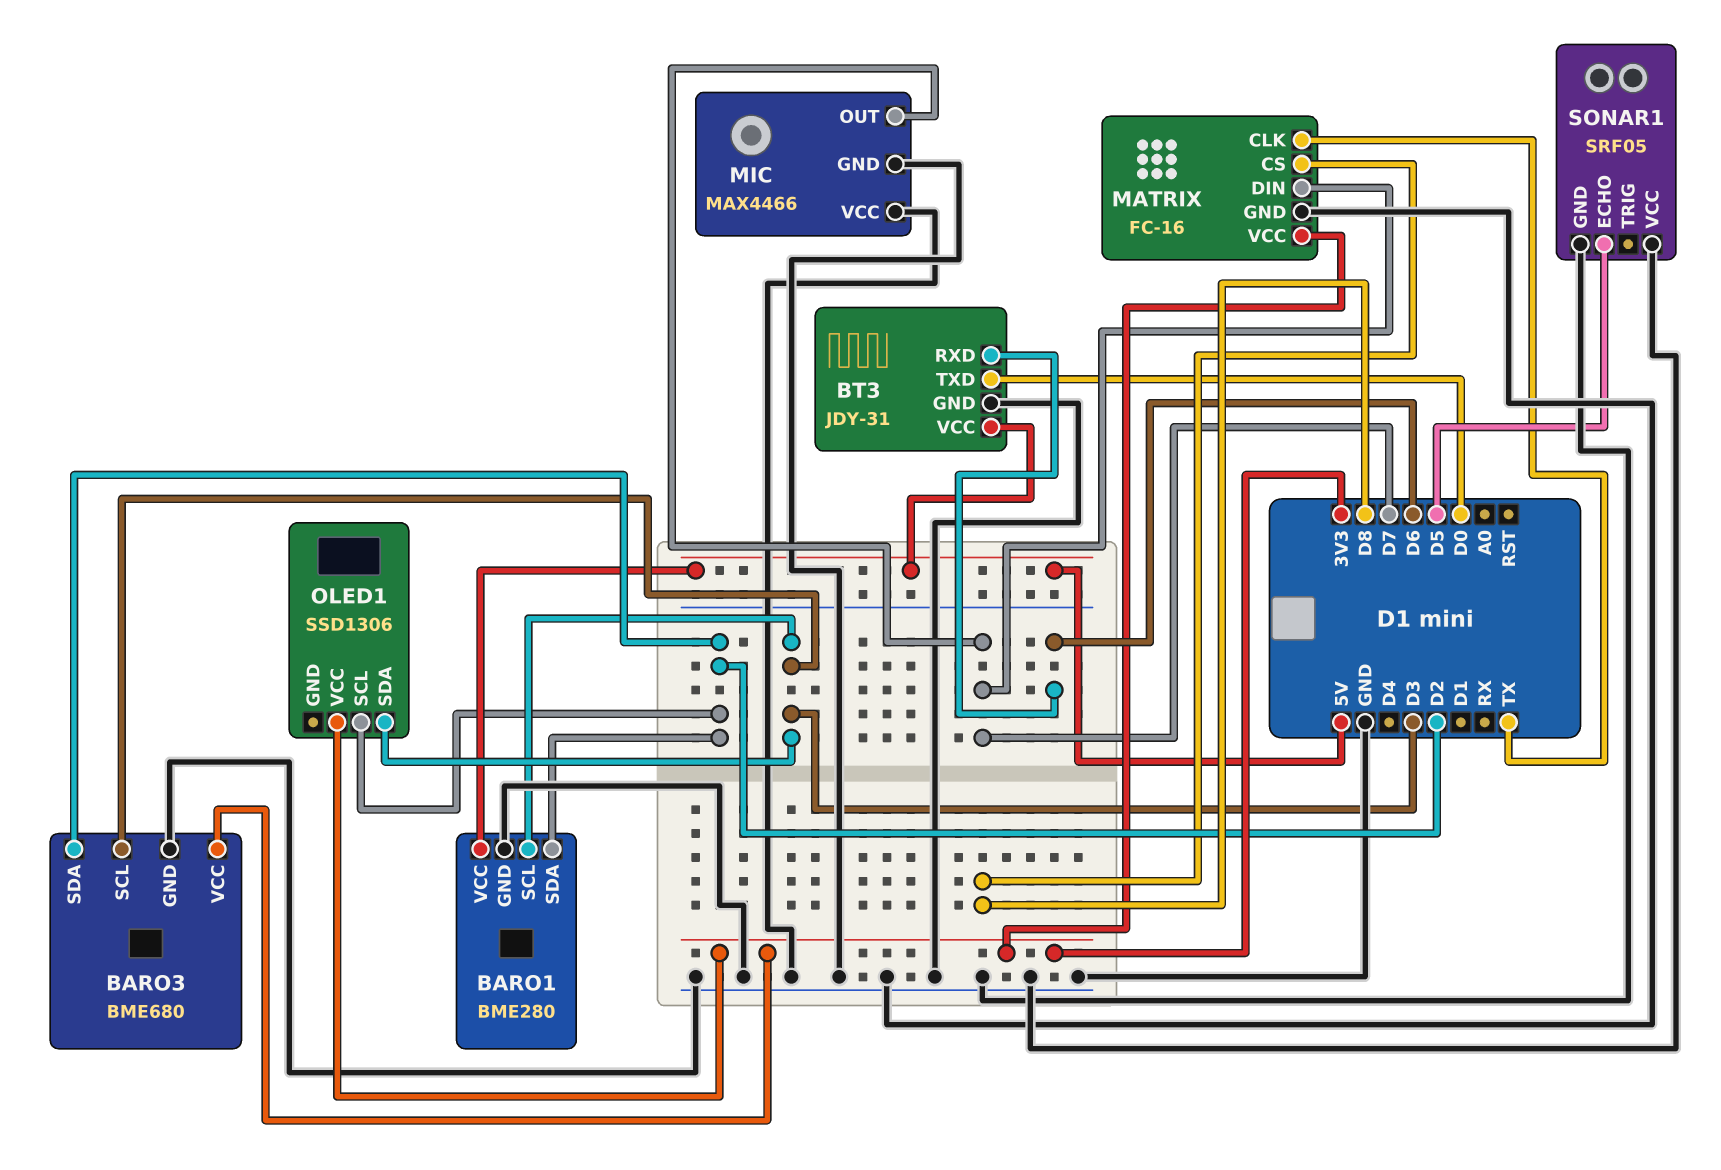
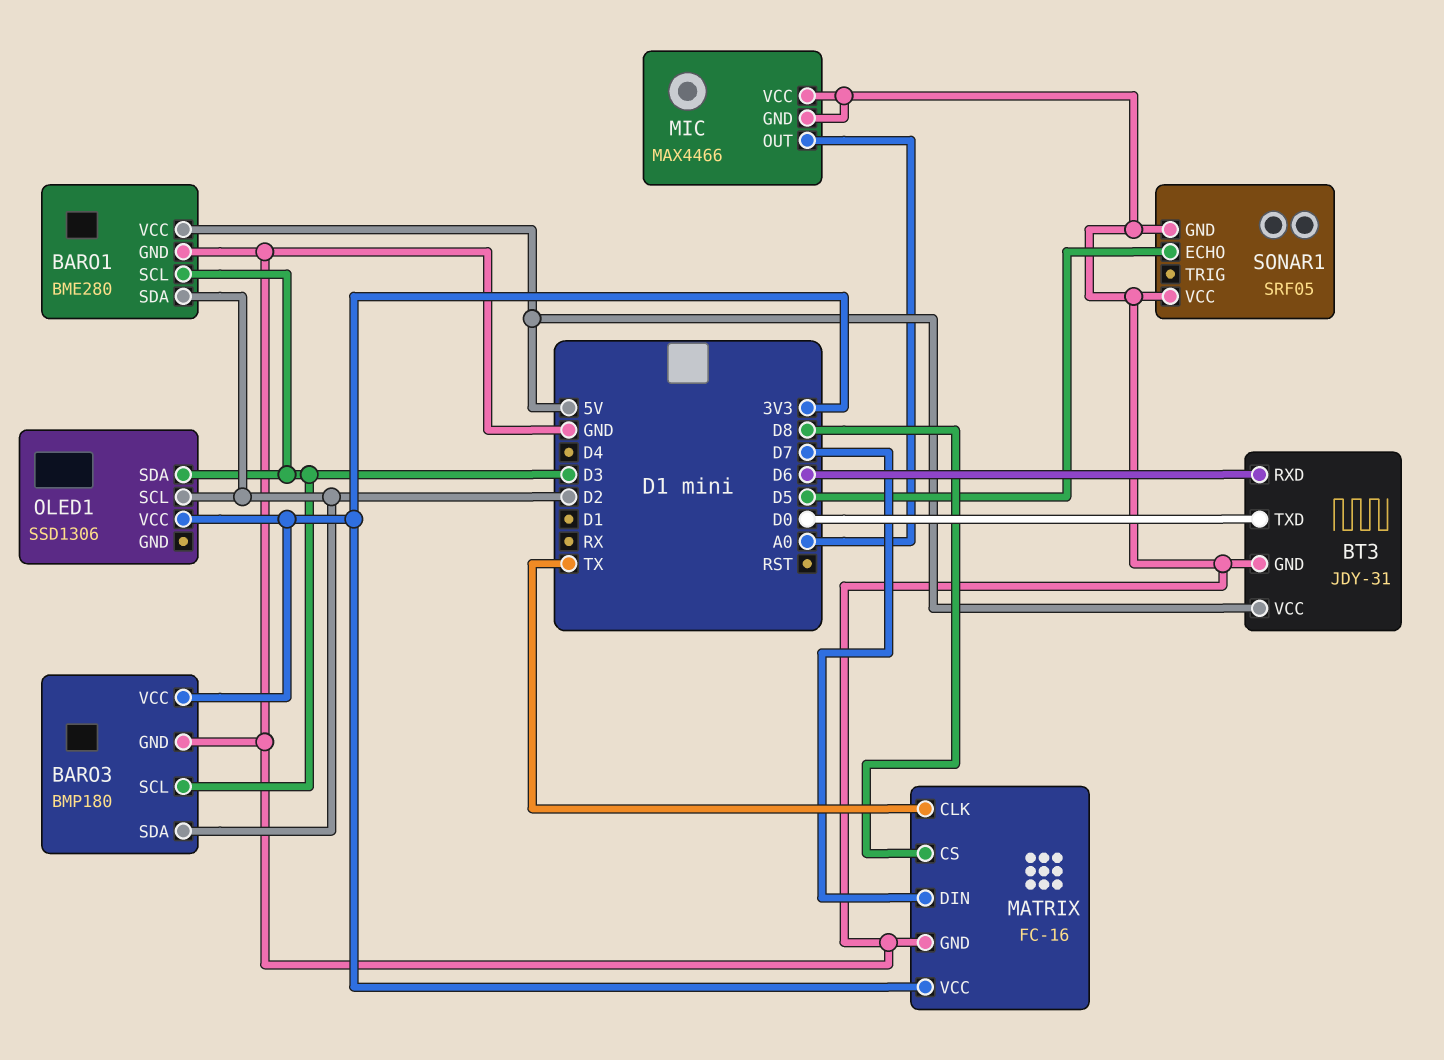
BARO3: BME680 -> BMP180
MIC pin OUT: D7 -> A0

